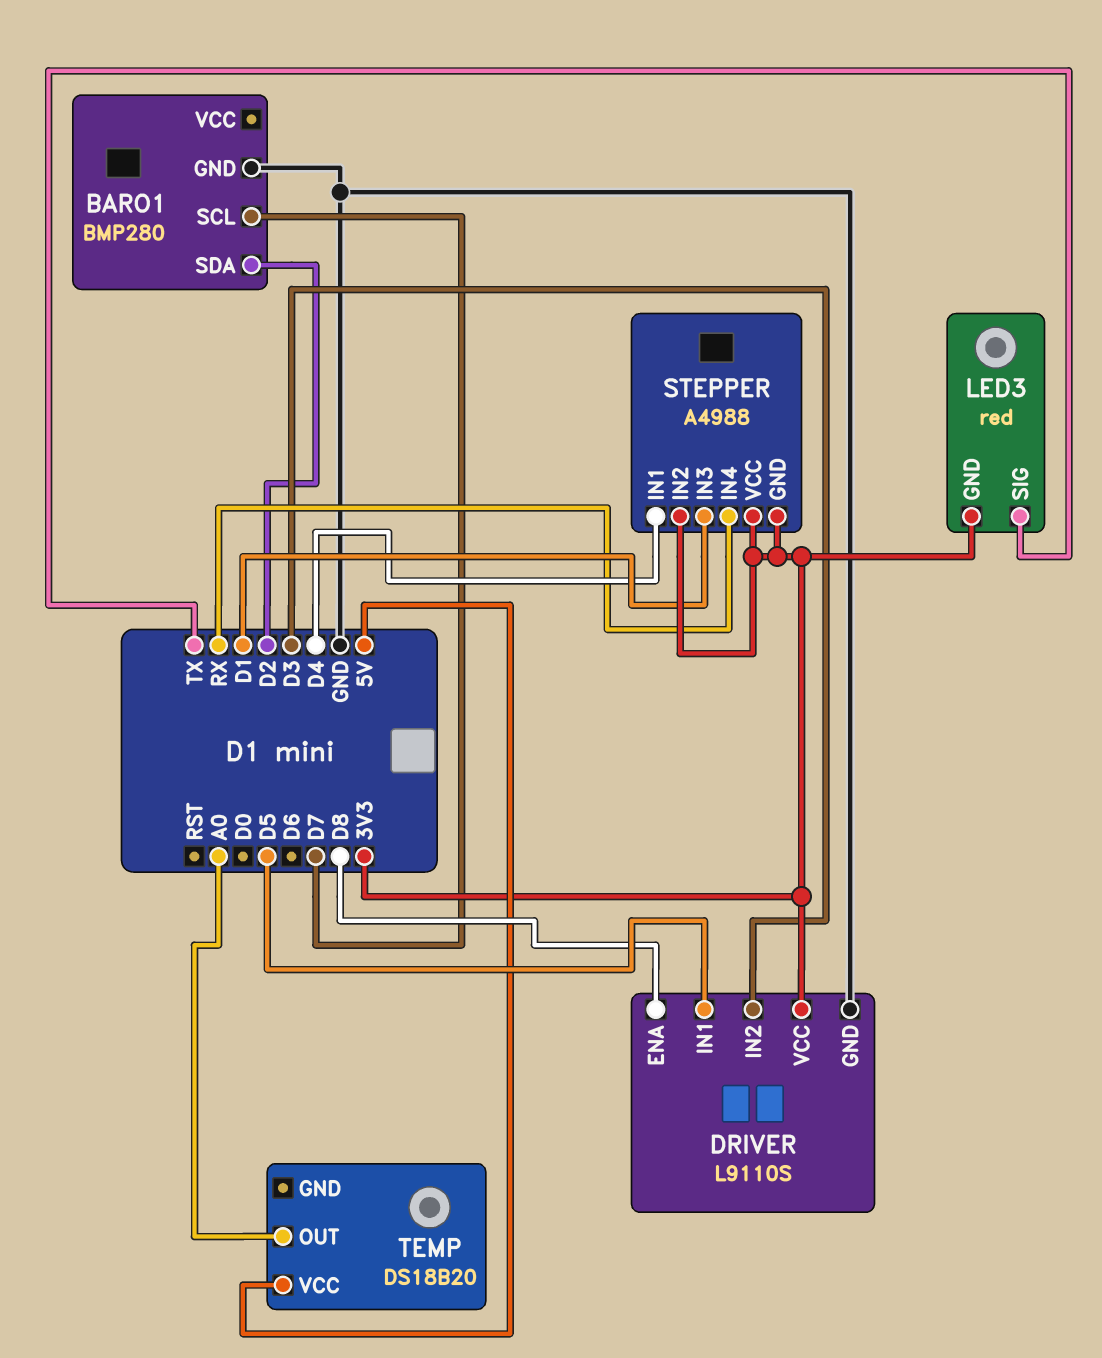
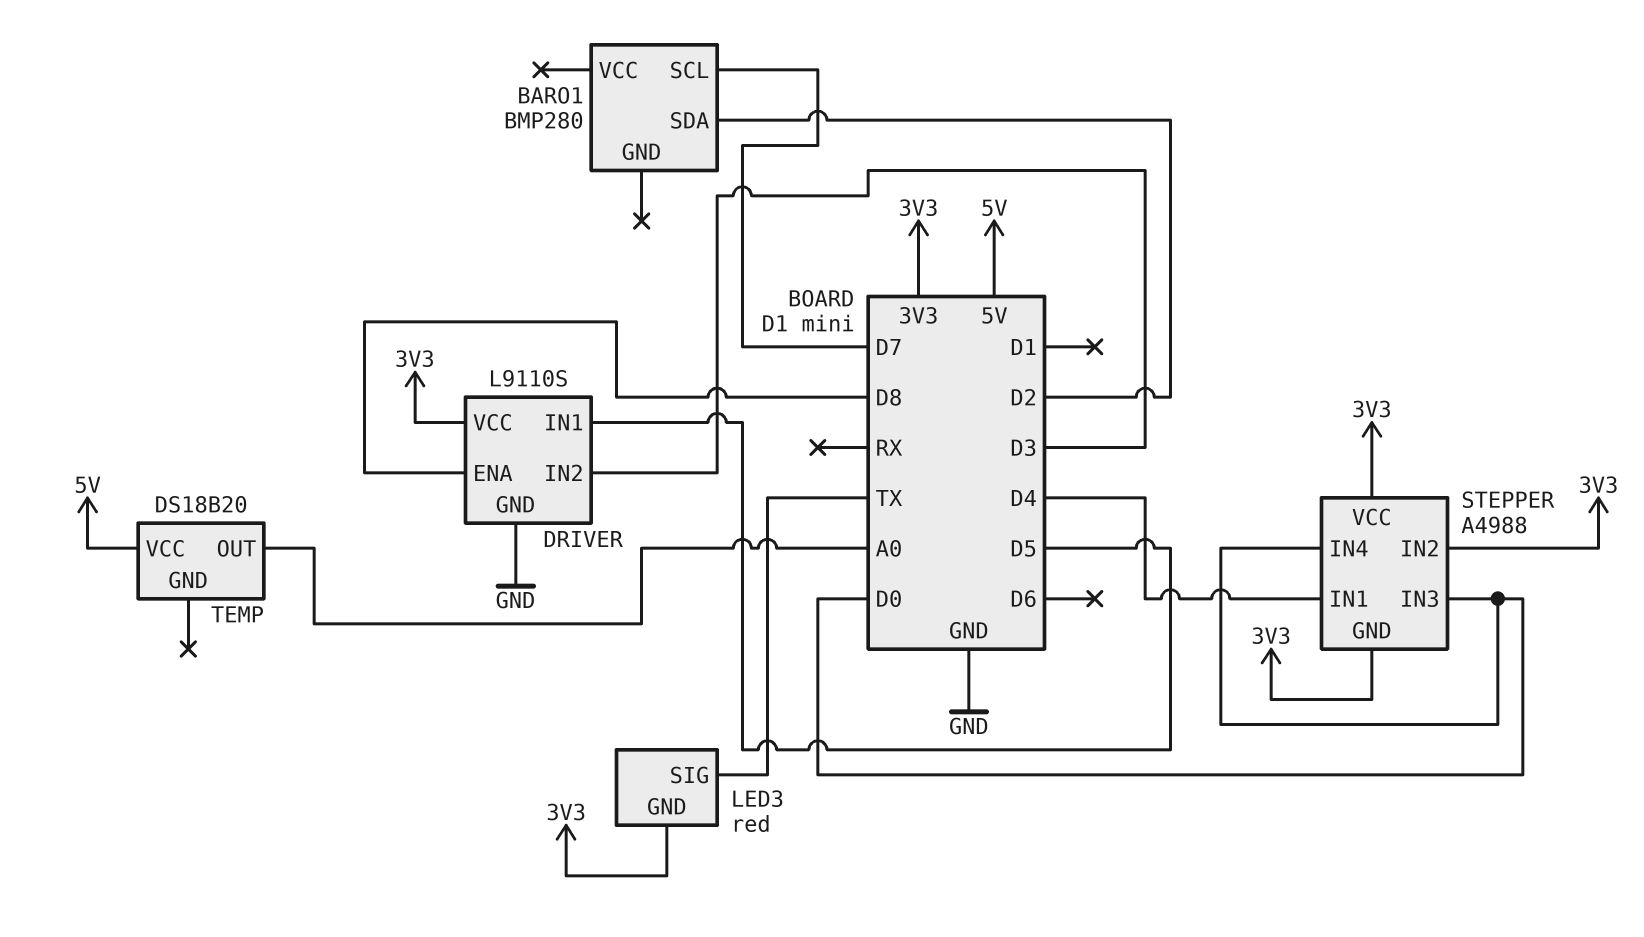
BARO1 pin GND: GND -> none
STEPPER pin IN3: D1 -> D0
STEPPER pin IN4: RX -> D0

